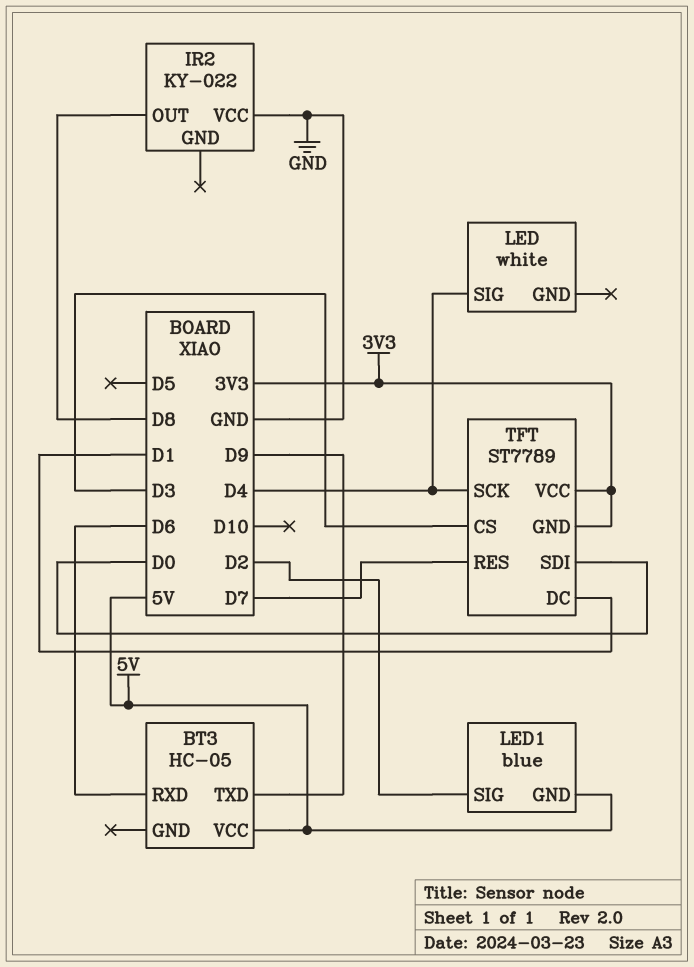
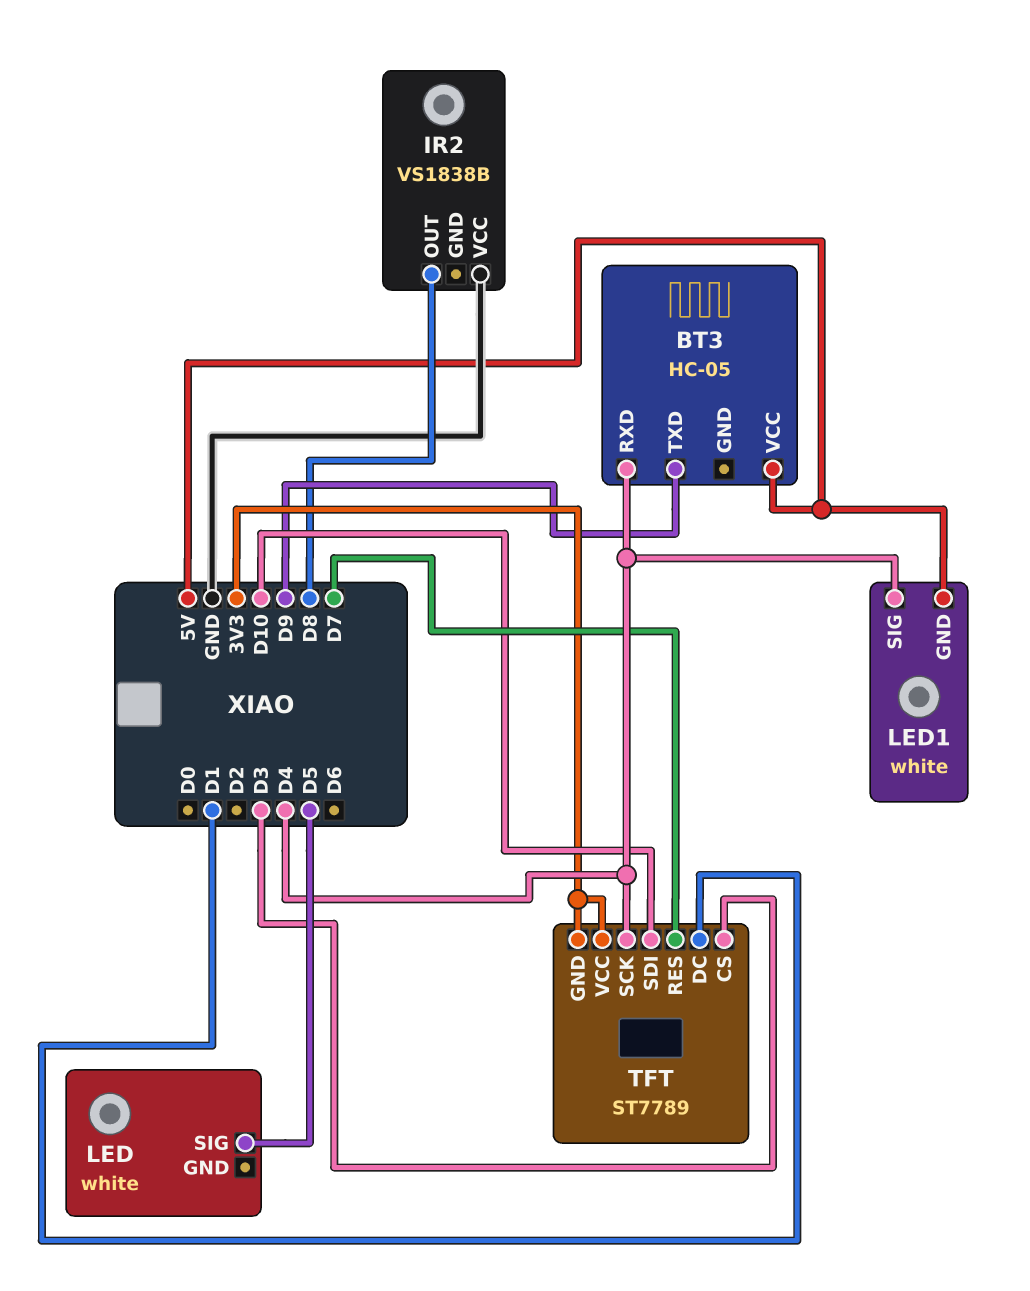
BT3 pin RXD: D6 -> D4
IR2: KY-022 -> VS1838B
LED pin SIG: D4 -> D5
LED1: blue -> white
LED1 pin SIG: D2 -> D4
TFT pin SDI: D0 -> D10

